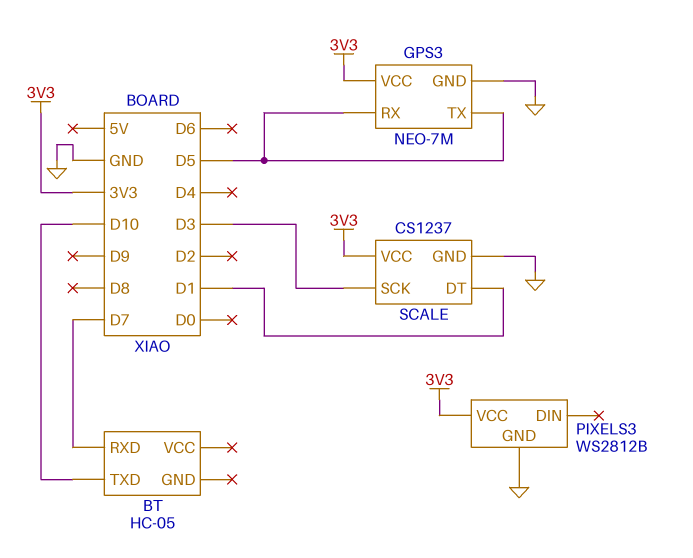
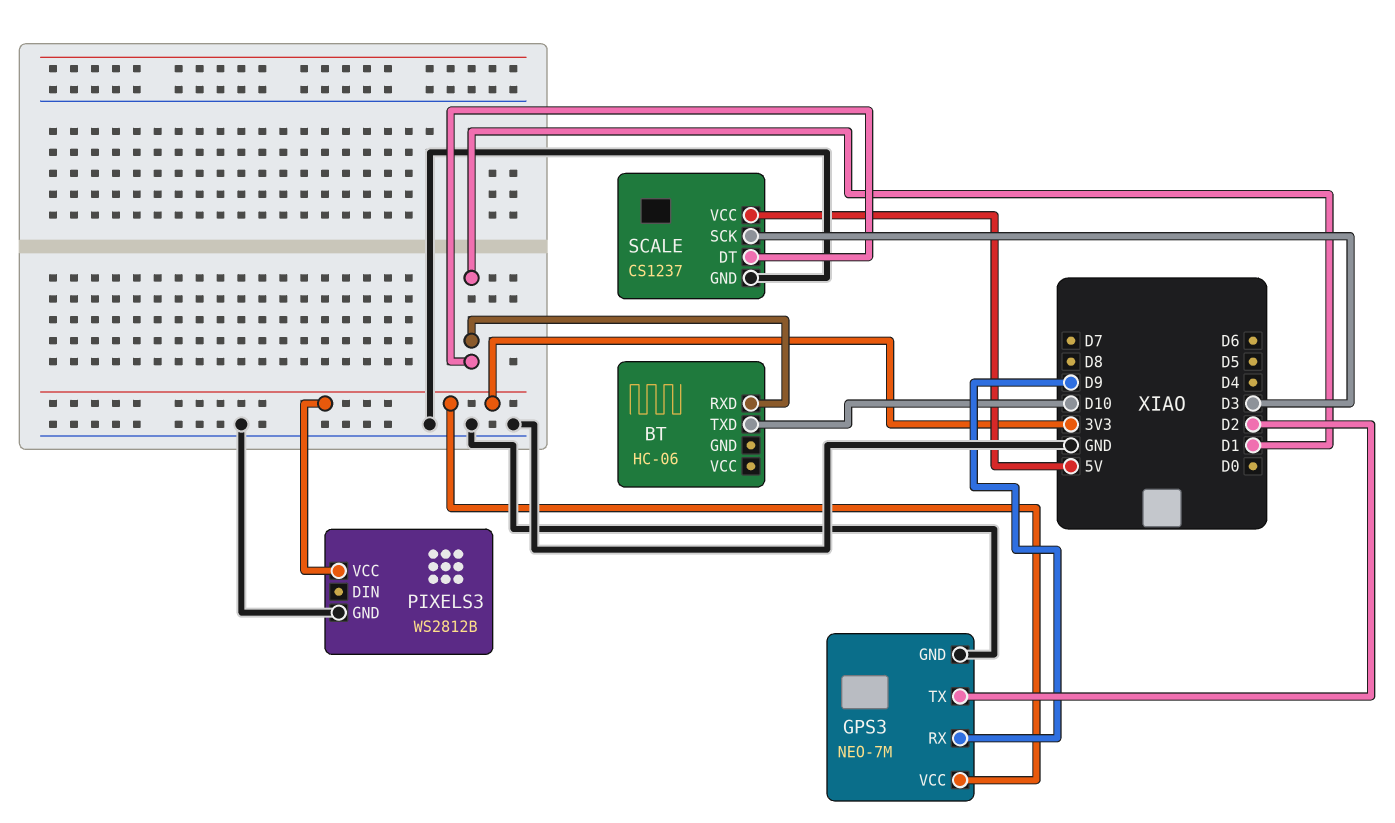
BT: HC-05 -> HC-06
BT pin RXD: D7 -> D1
GPS3 pin RX: D5 -> D9
GPS3 pin TX: D5 -> D2
SCALE pin VCC: 3V3 -> 5V

